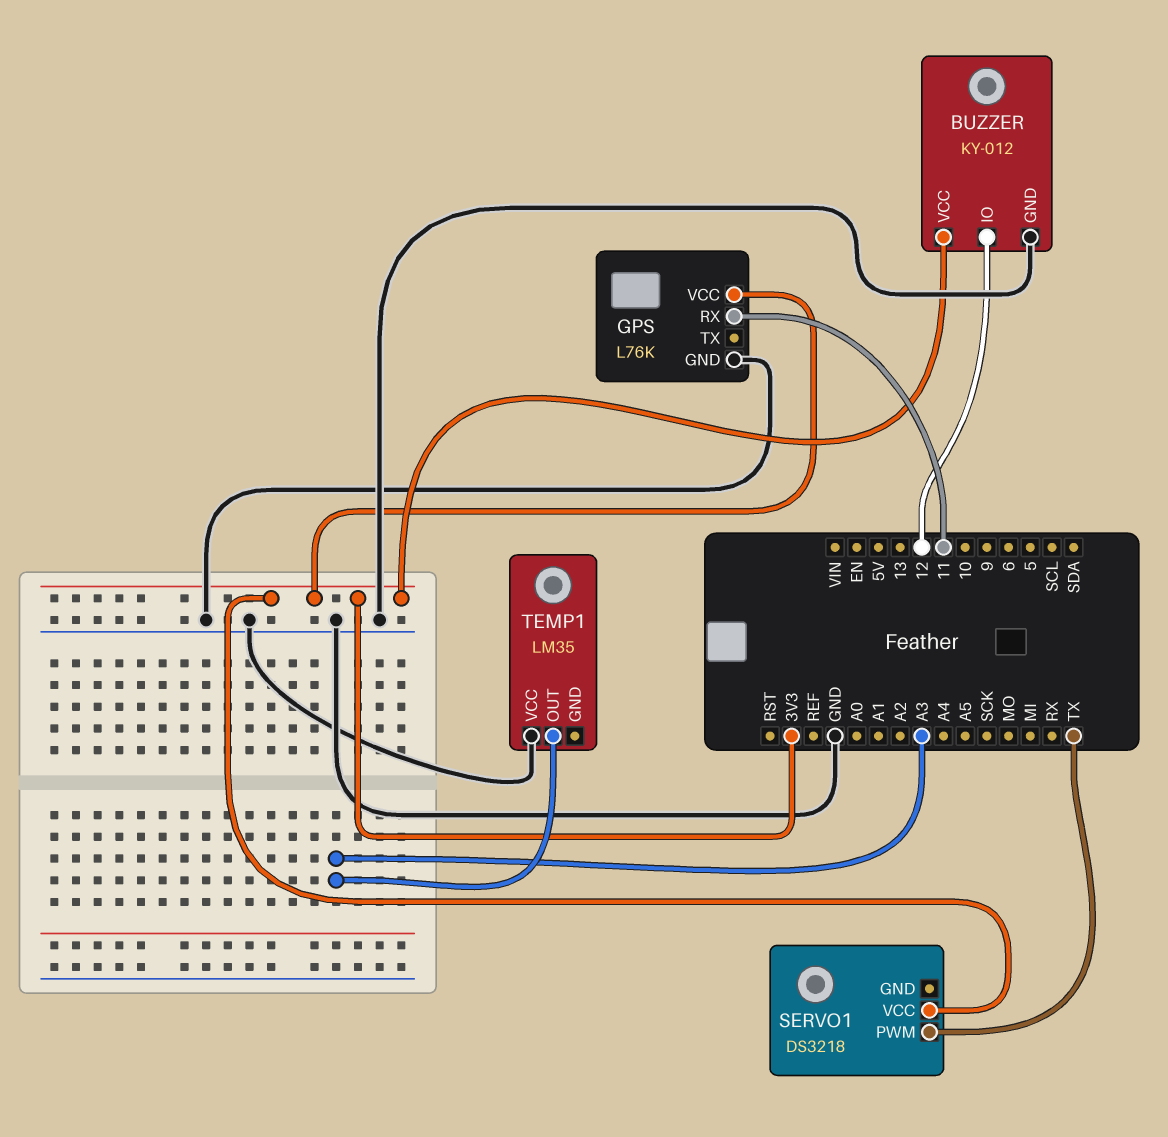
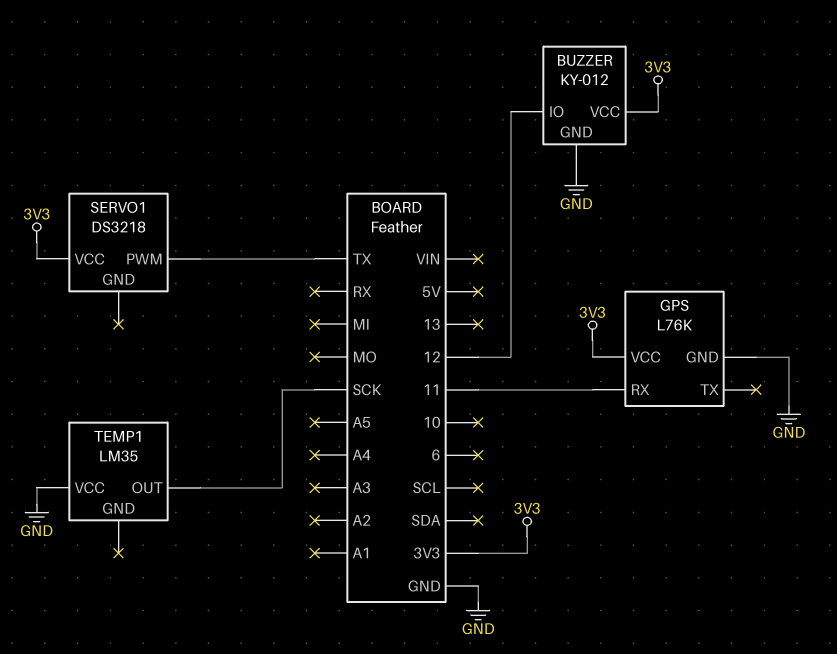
TEMP1 pin OUT: A3 -> SCK

